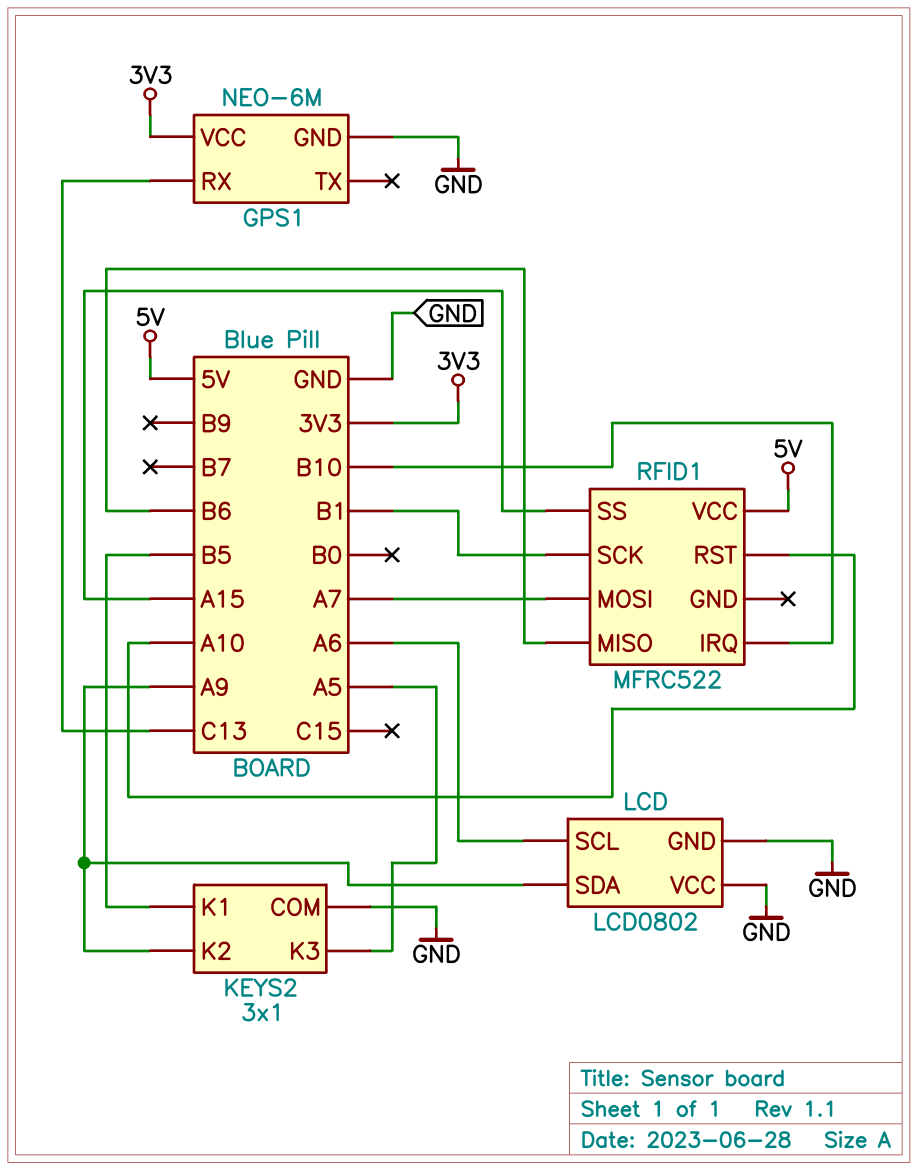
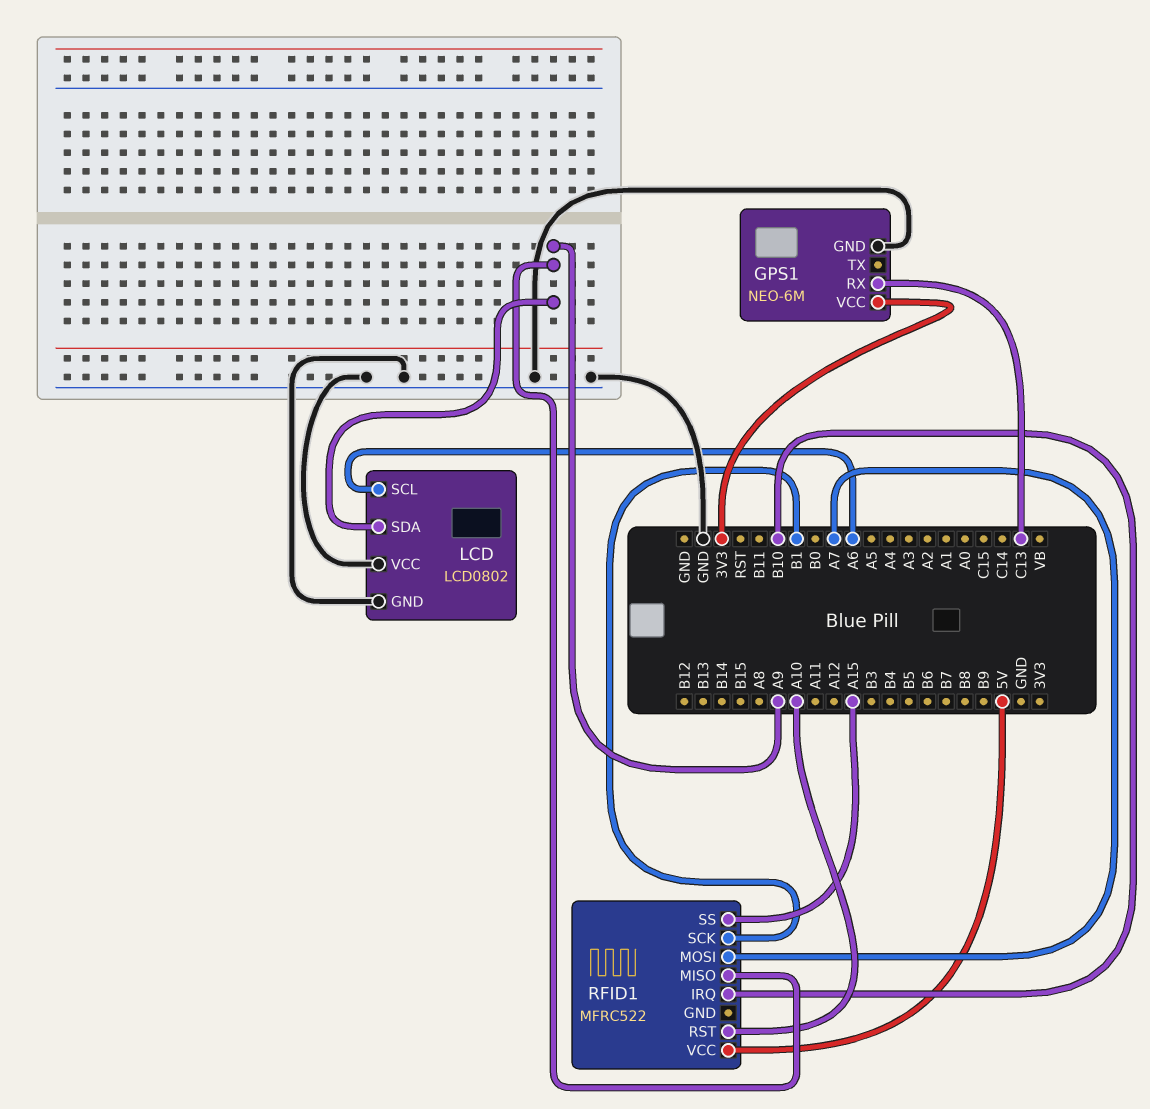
KEYS2: 3x1 -> none
KEYS2 pin COM: GND -> none
KEYS2 pin K1: B5 -> none
KEYS2 pin K2: A9 -> none
KEYS2 pin K3: A5 -> none
RFID1 pin MISO: B6 -> A9

